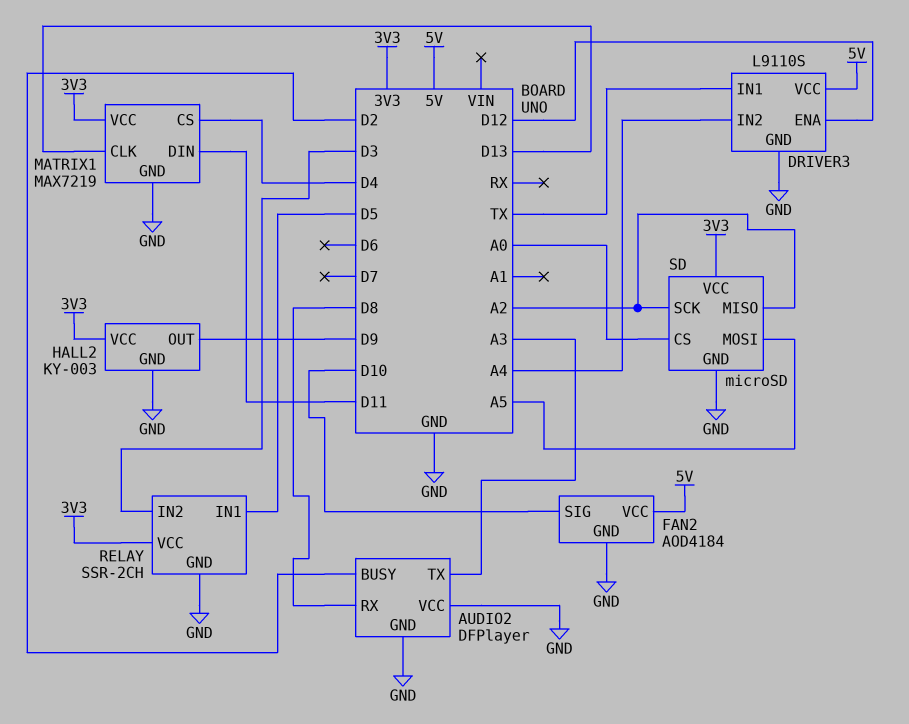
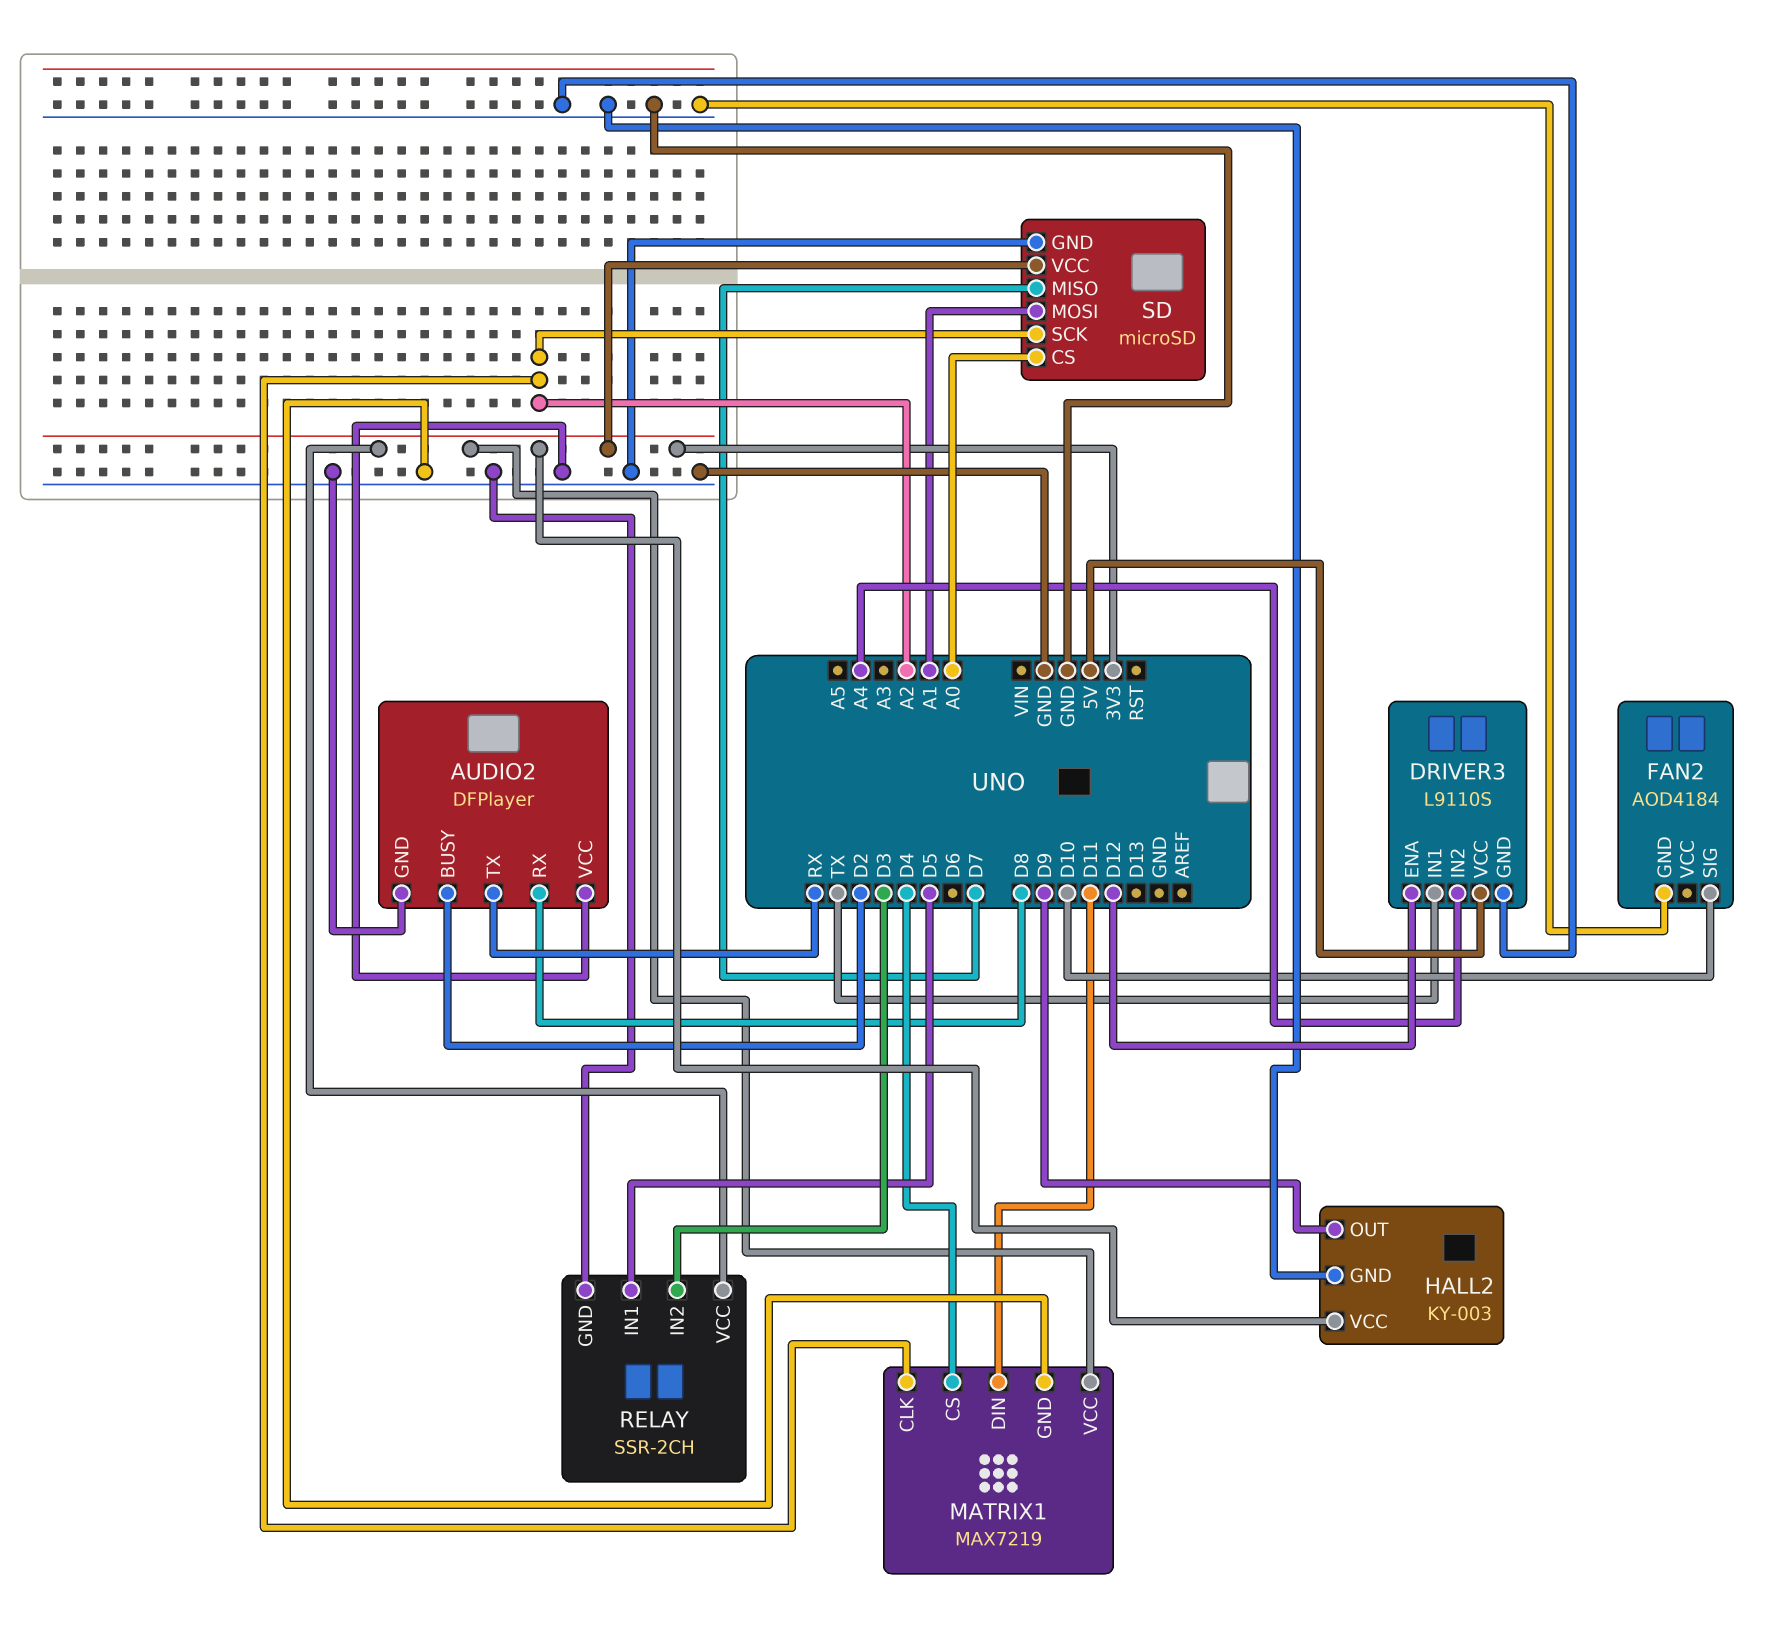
AUDIO2 pin TX: A3 -> RX
FAN2 pin VCC: 5V -> none
MATRIX1 pin CLK: D13 -> A2
SD pin MISO: A2 -> D7
SD pin MOSI: A5 -> A1

